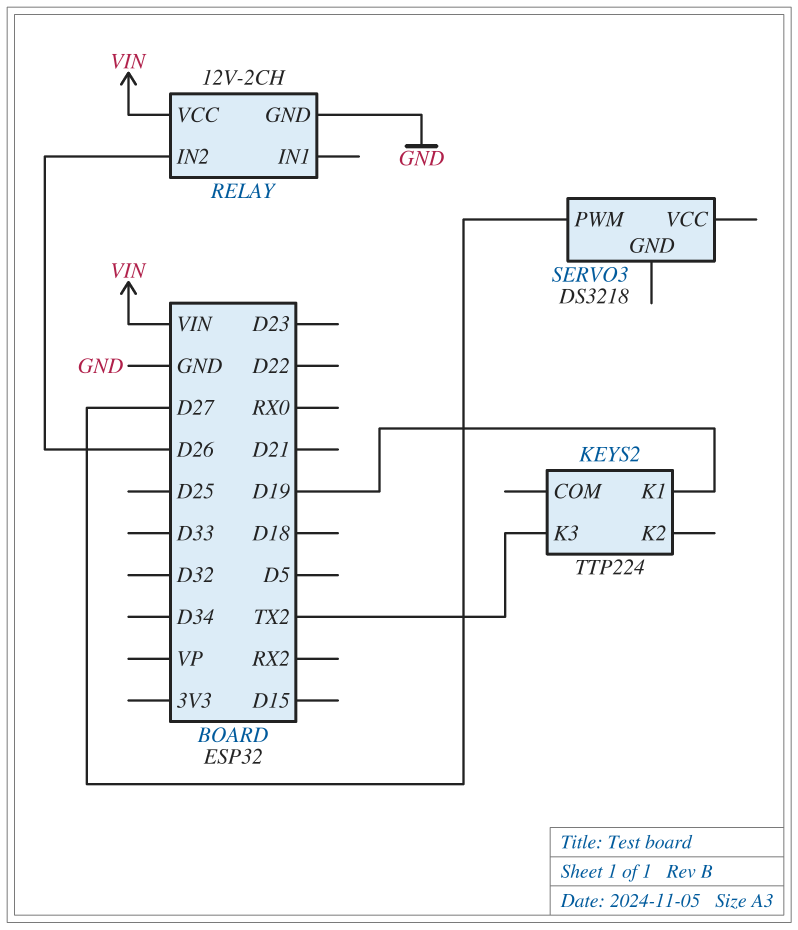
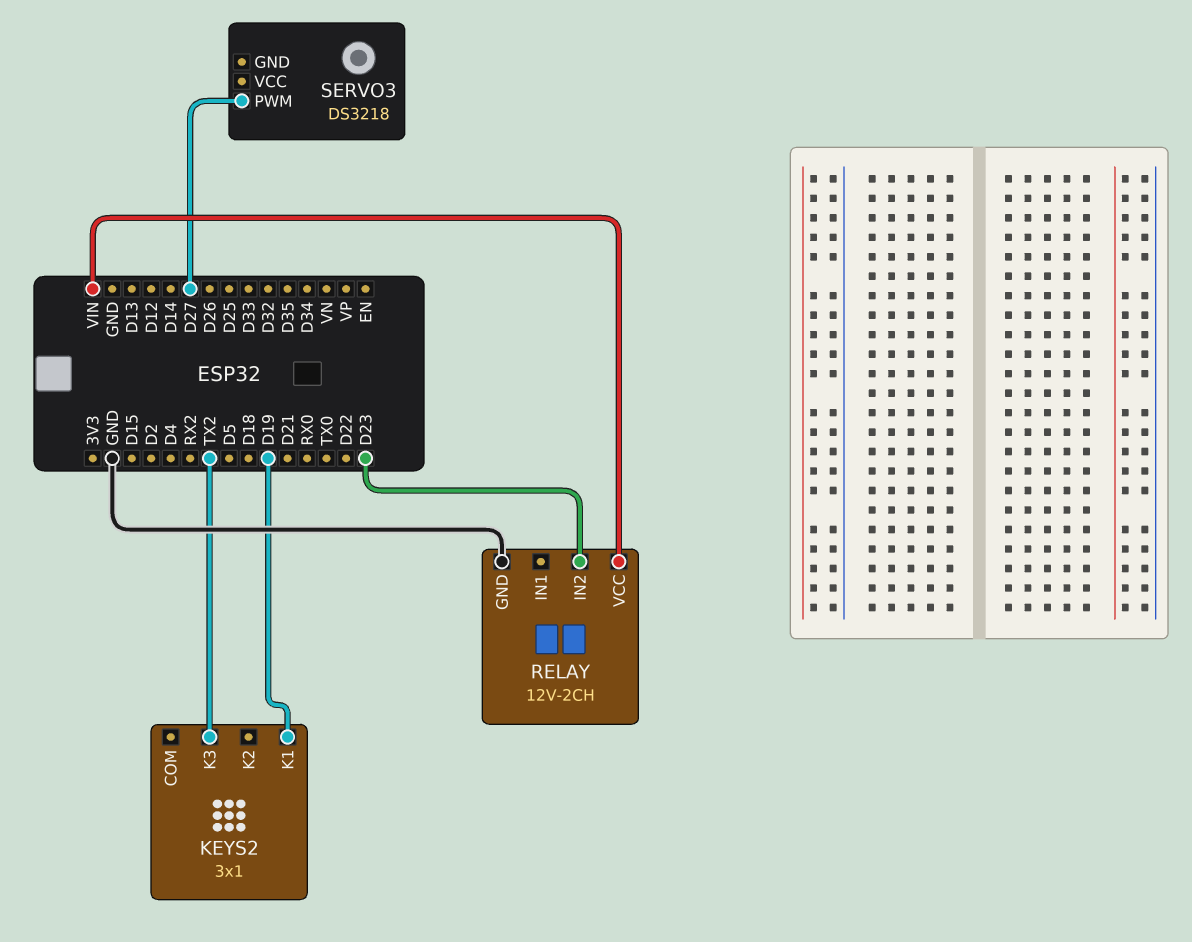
KEYS2: TTP224 -> 3x1
RELAY pin IN2: D26 -> D23

